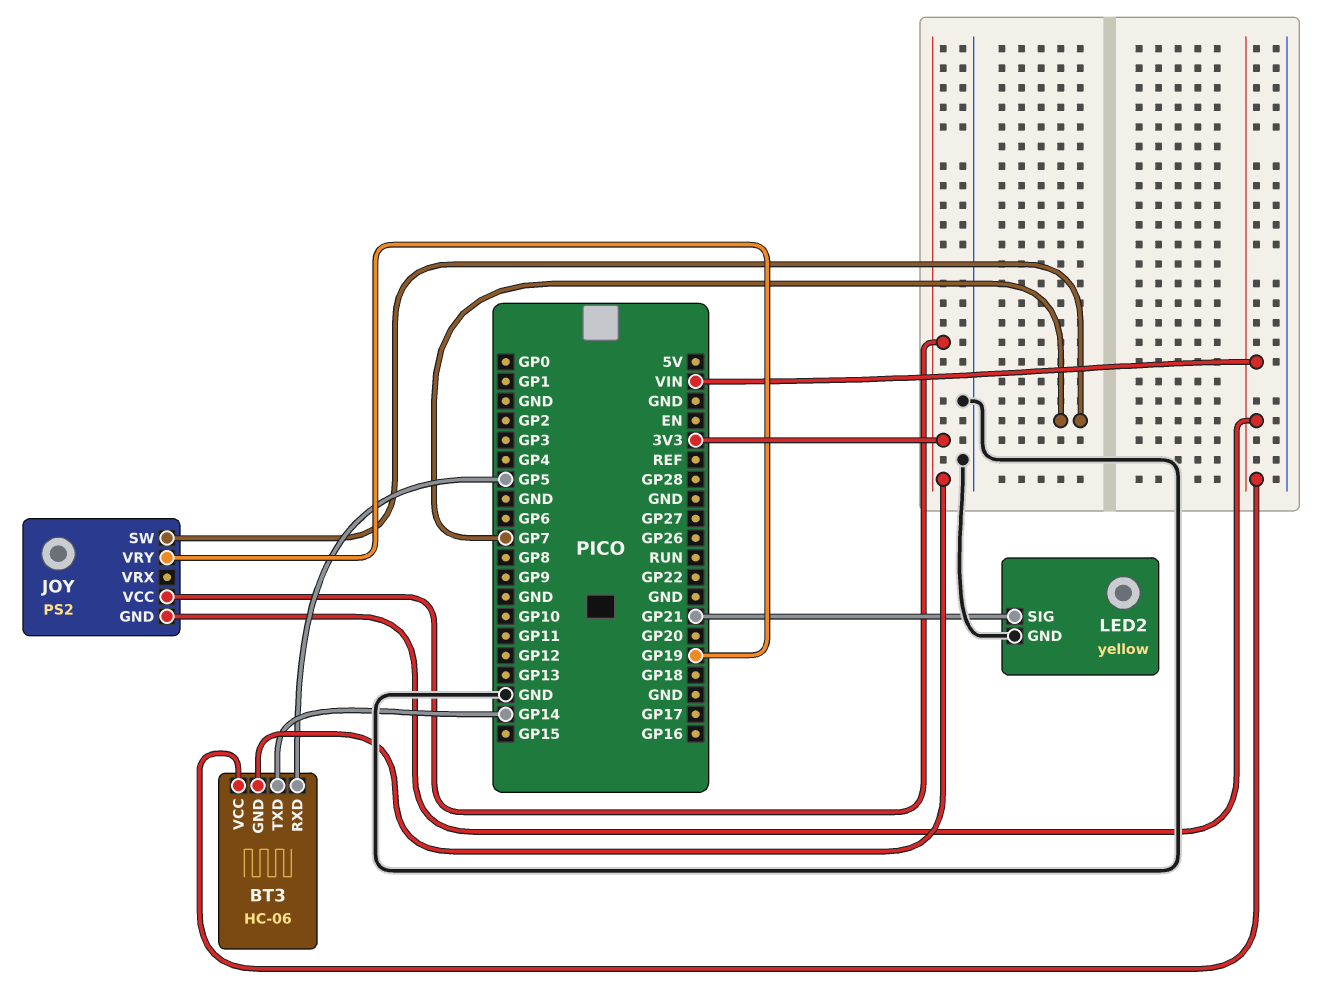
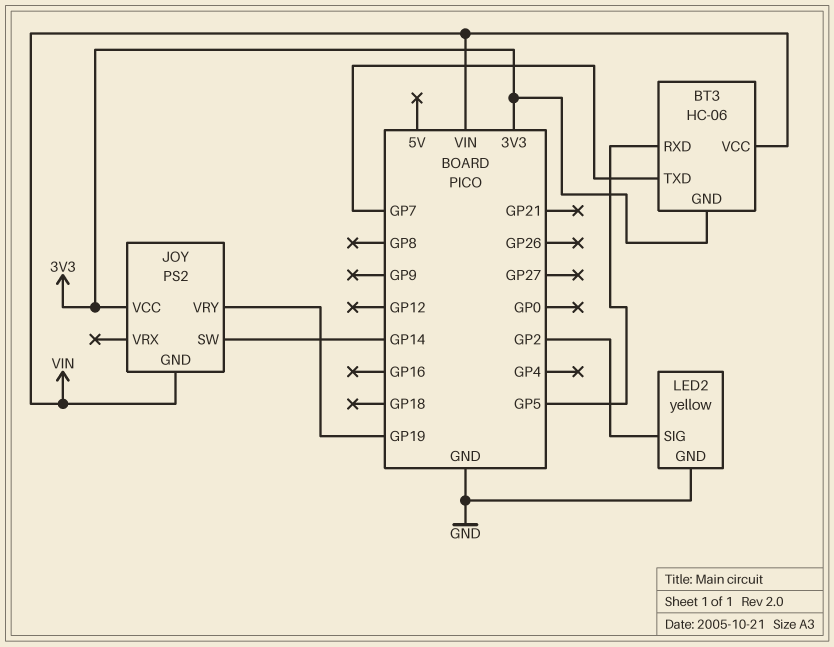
BT3 pin TXD: GP14 -> GP7
JOY pin SW: GP7 -> GP14
LED2 pin SIG: GP21 -> GP2

